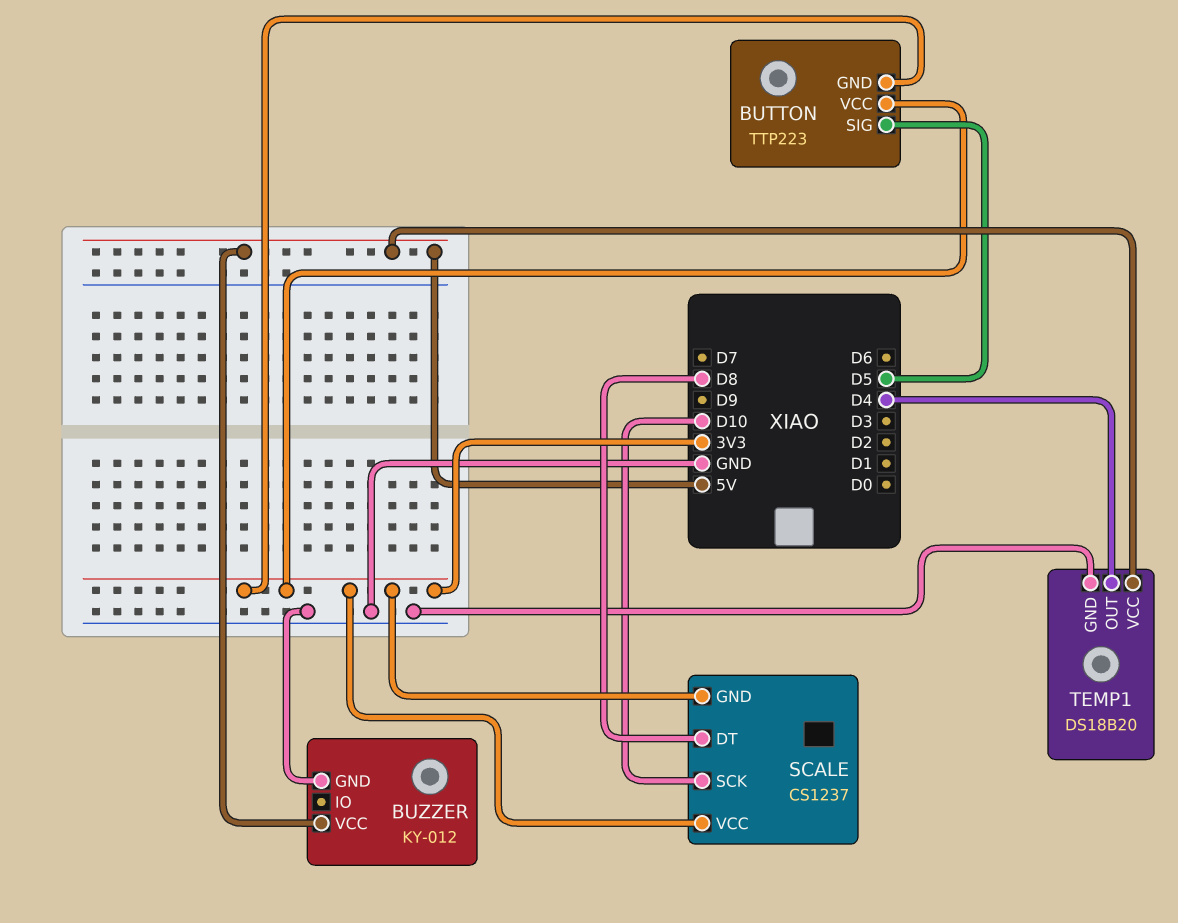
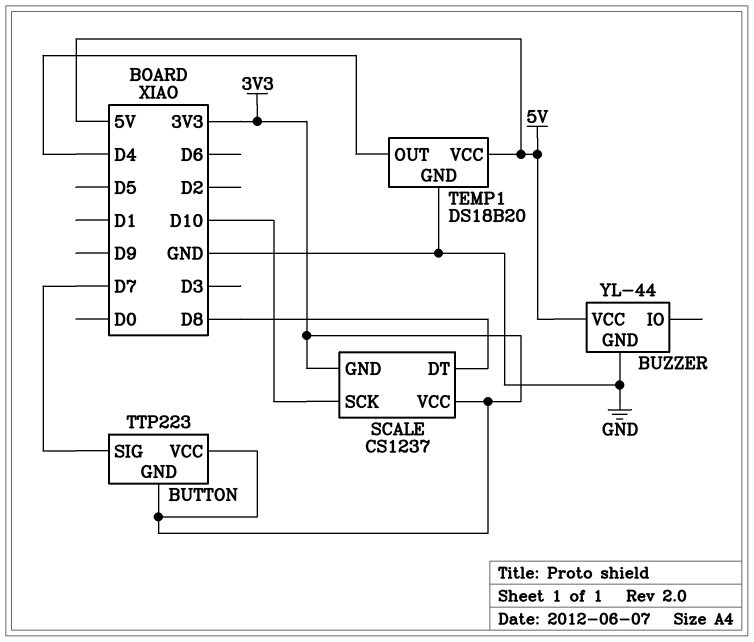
BUTTON pin SIG: D5 -> D7
BUZZER: KY-012 -> YL-44

